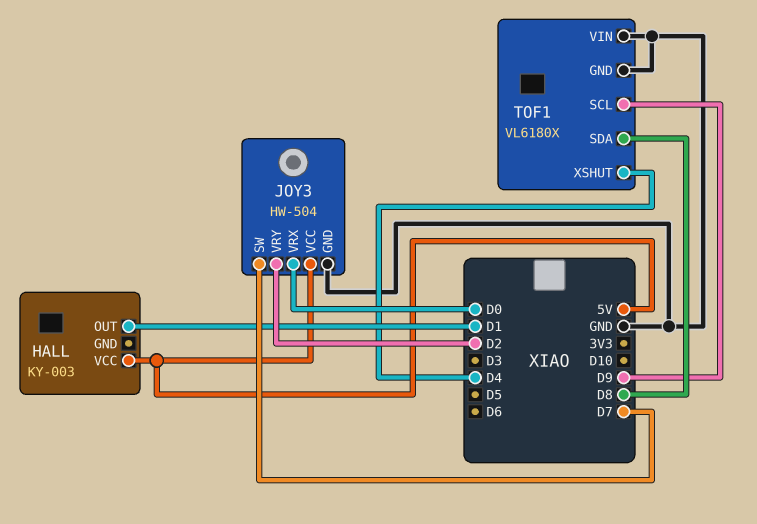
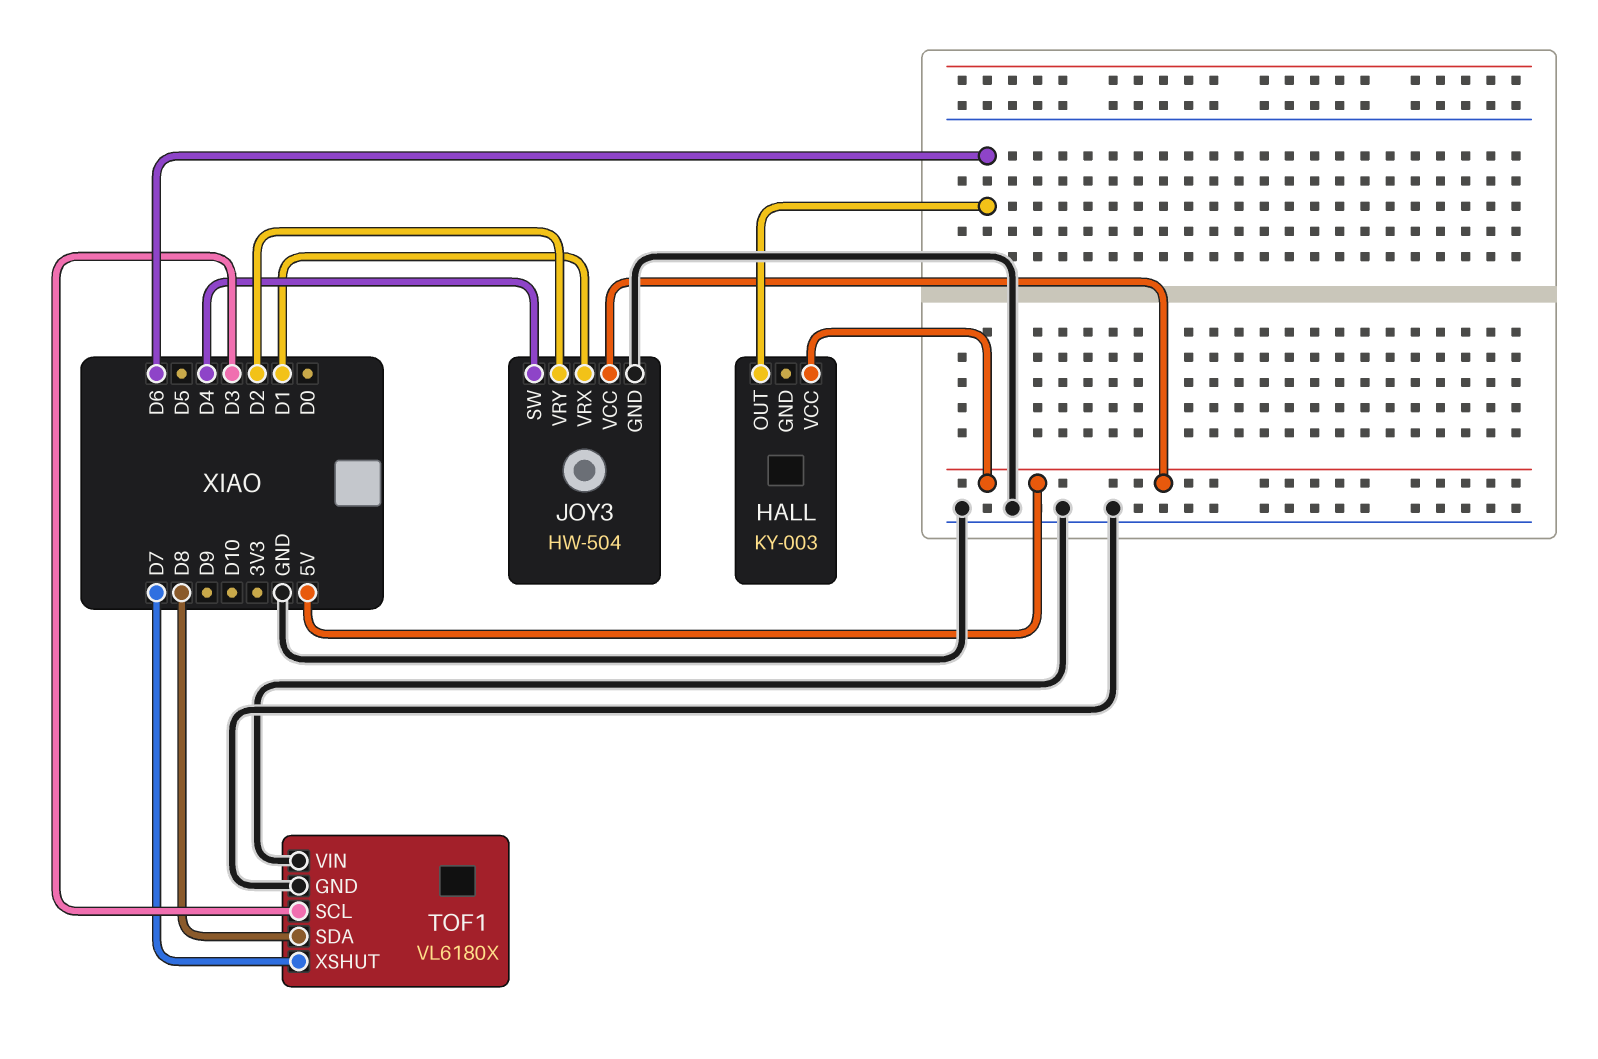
HALL pin OUT: D1 -> D6
JOY3 pin SW: D7 -> D4
JOY3 pin VRX: D0 -> D1
TOF1 pin SCL: D9 -> D3
TOF1 pin XSHUT: D4 -> D7

